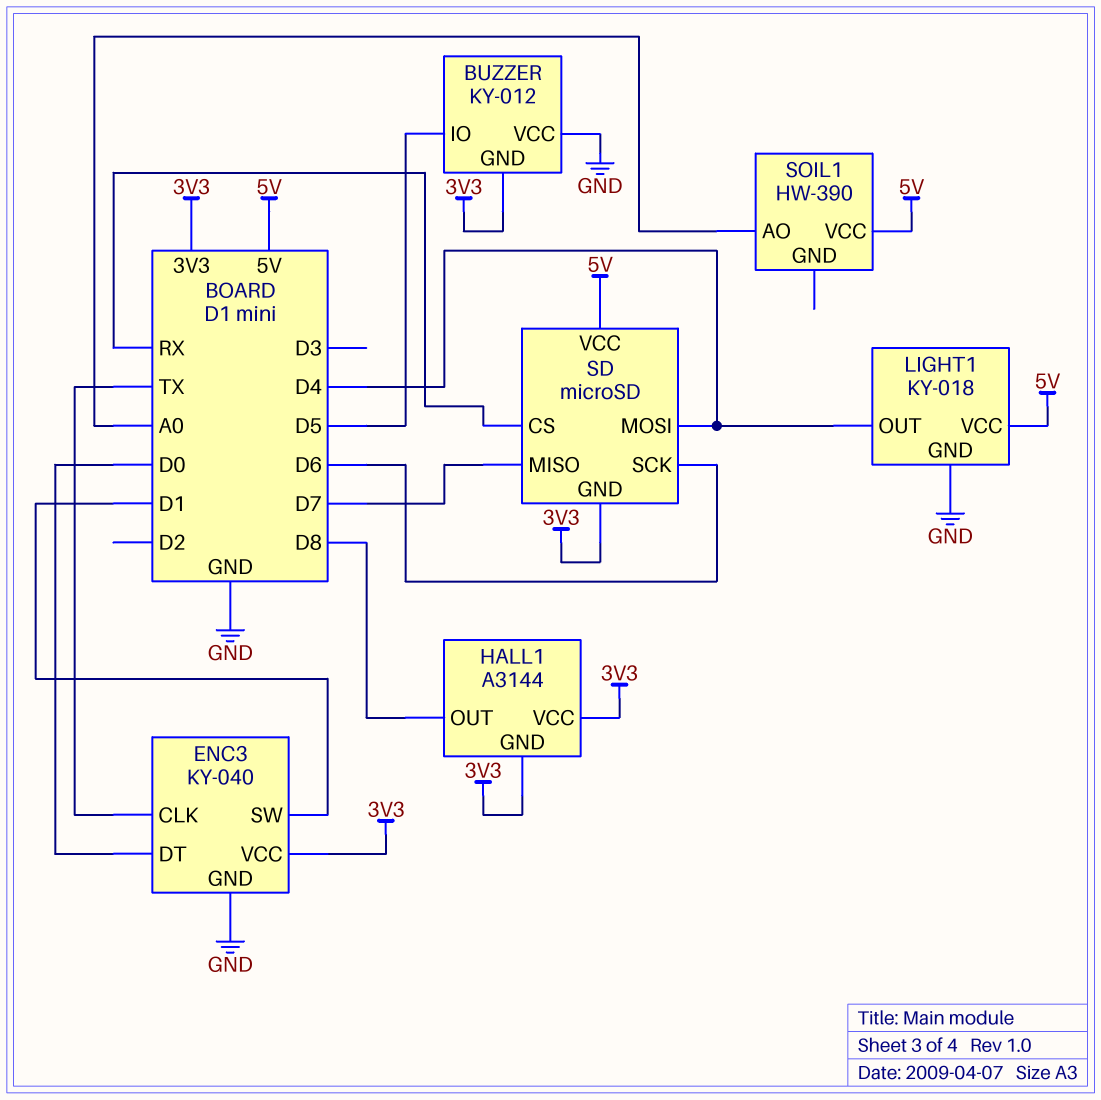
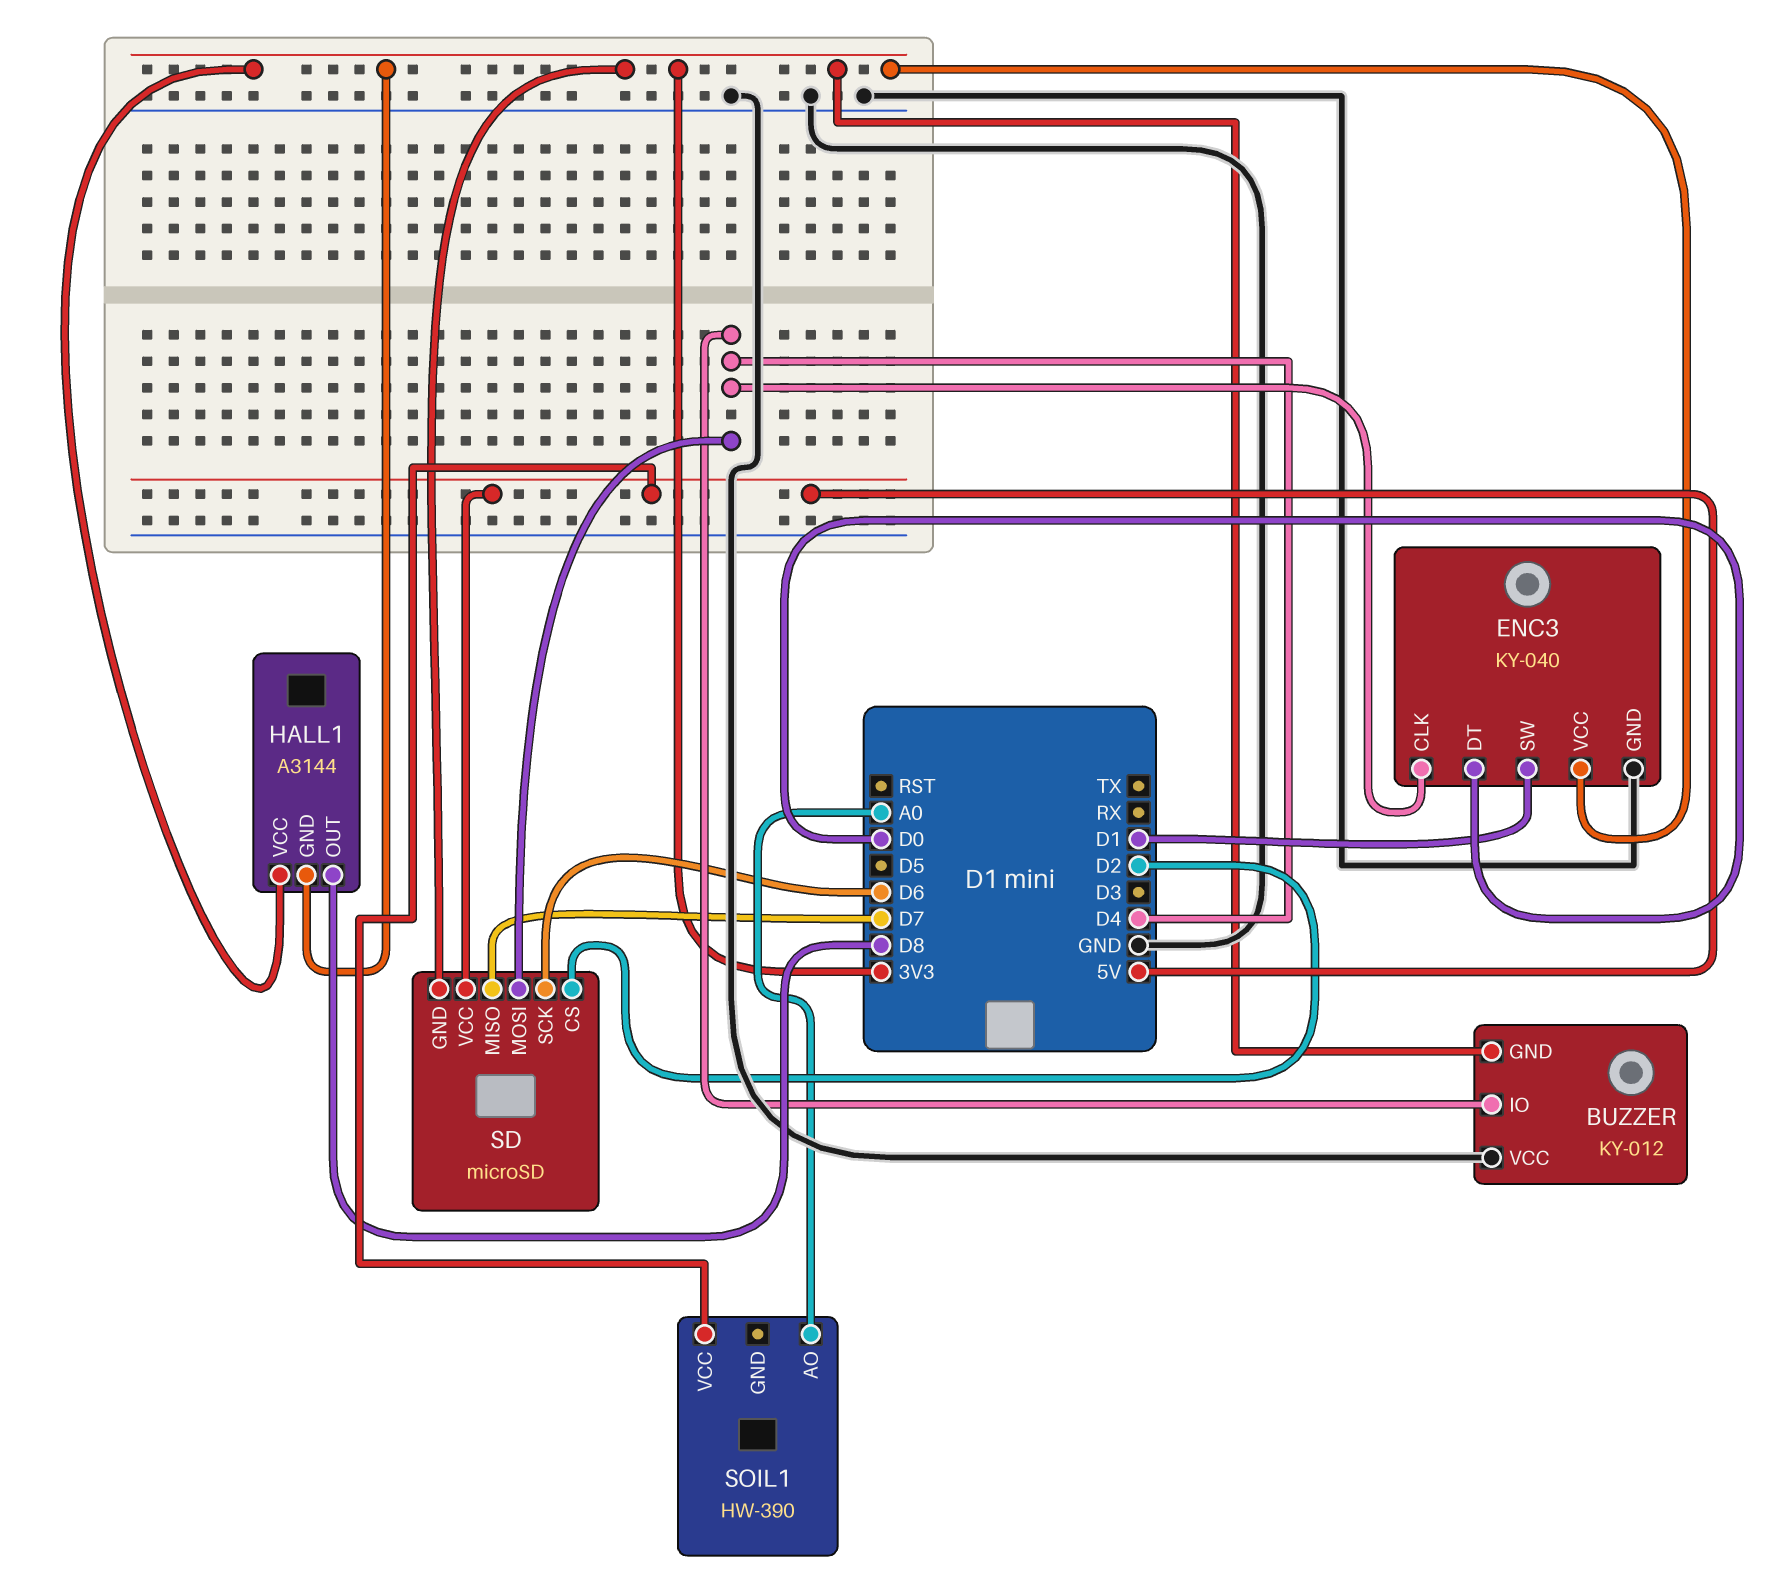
BUZZER pin IO: D5 -> D4
ENC3 pin CLK: TX -> D4
LIGHT1: KY-018 -> none
LIGHT1 pin GND: GND -> none
LIGHT1 pin OUT: D4 -> none
LIGHT1 pin VCC: 5V -> none
SD pin CS: RX -> D2

